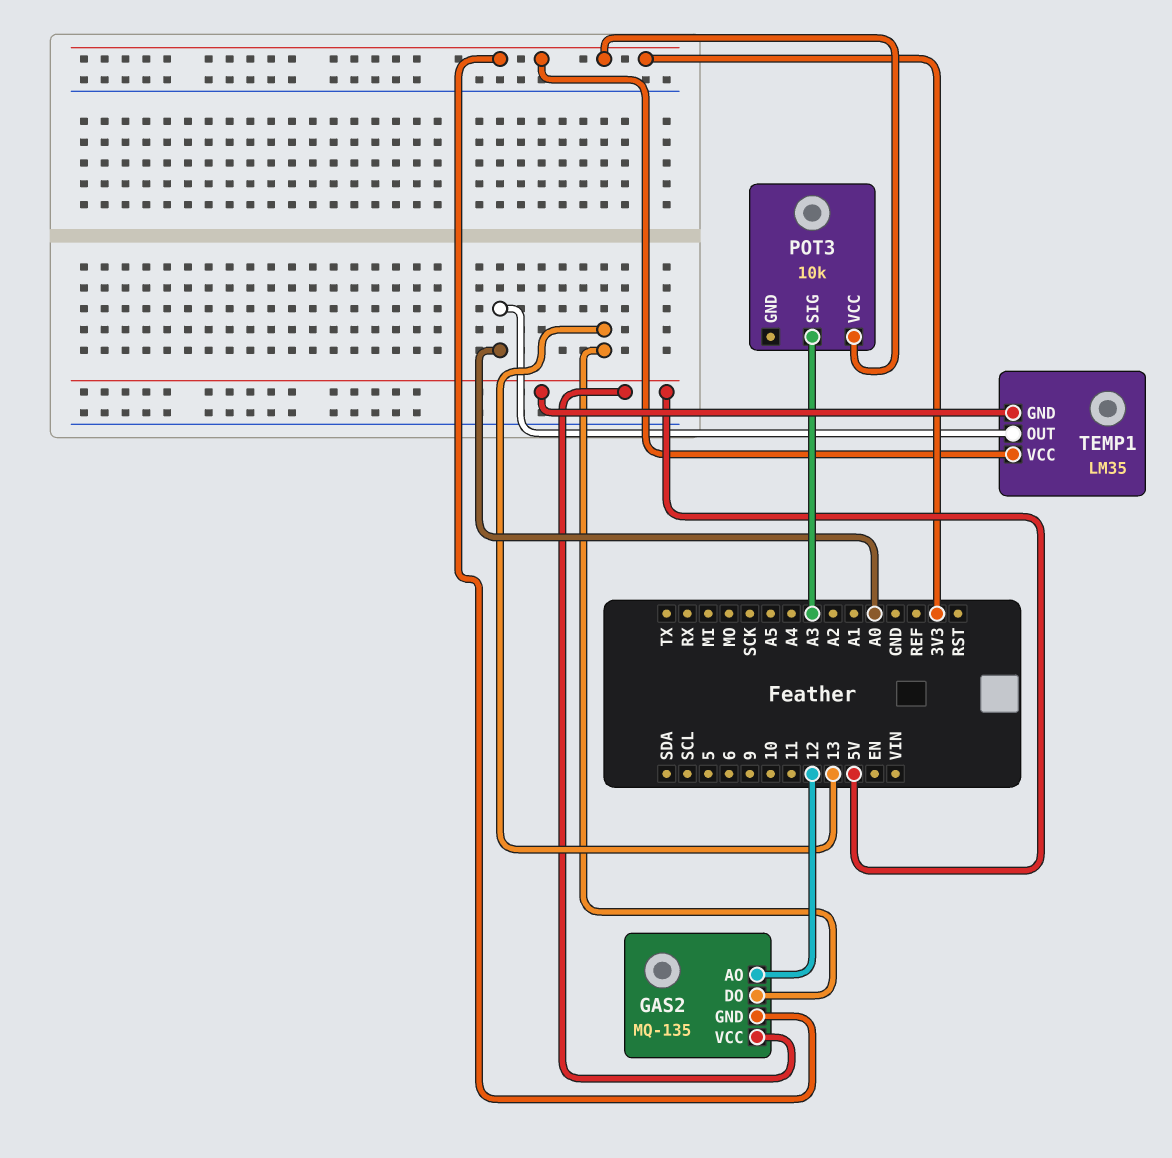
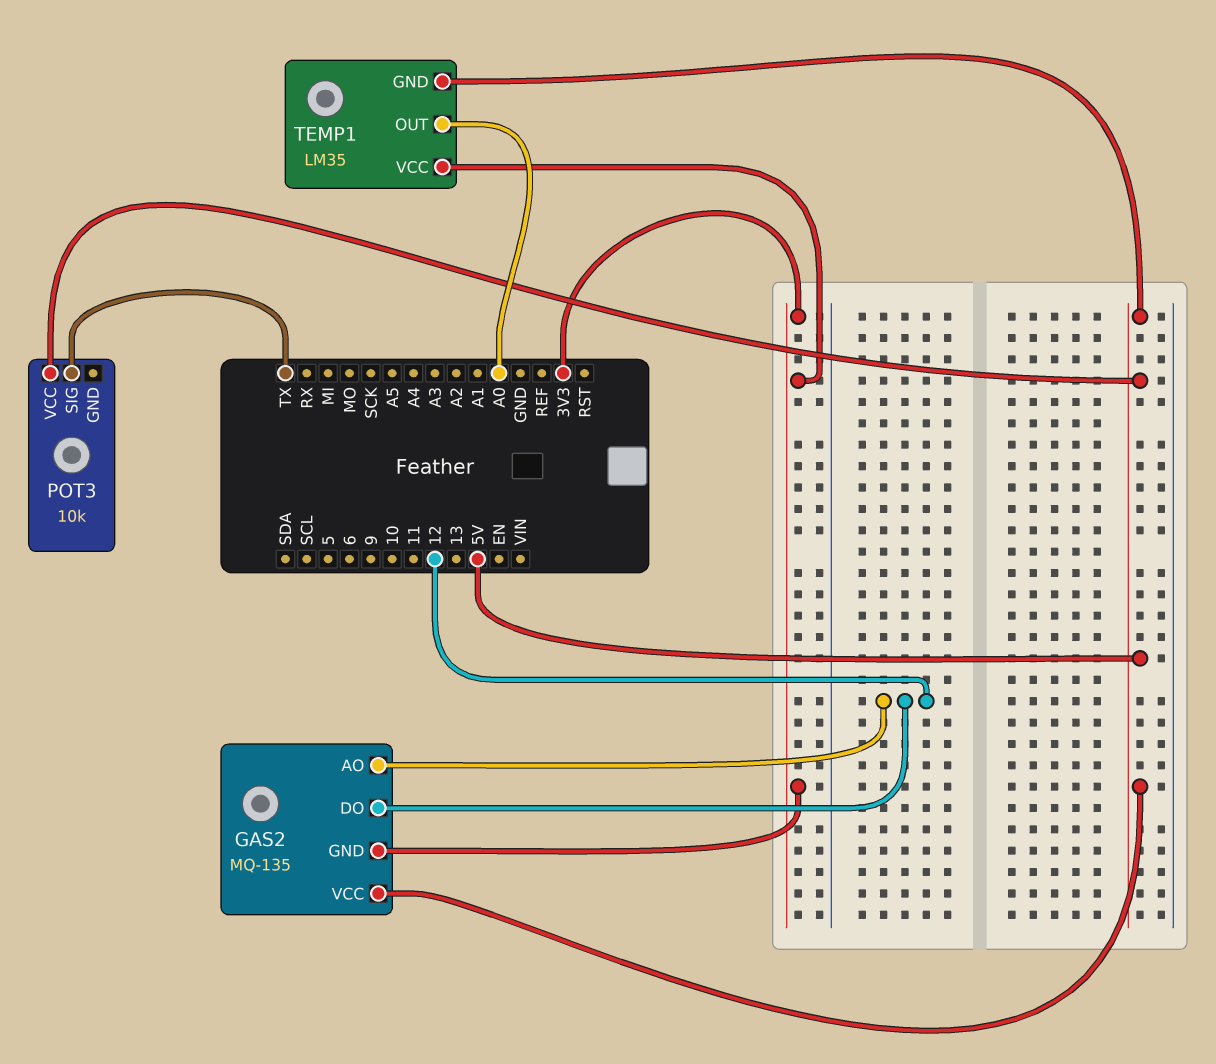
GAS2 pin DO: 13 -> 12
POT3 pin SIG: A3 -> TX
POT3 pin VCC: 3V3 -> 5V

